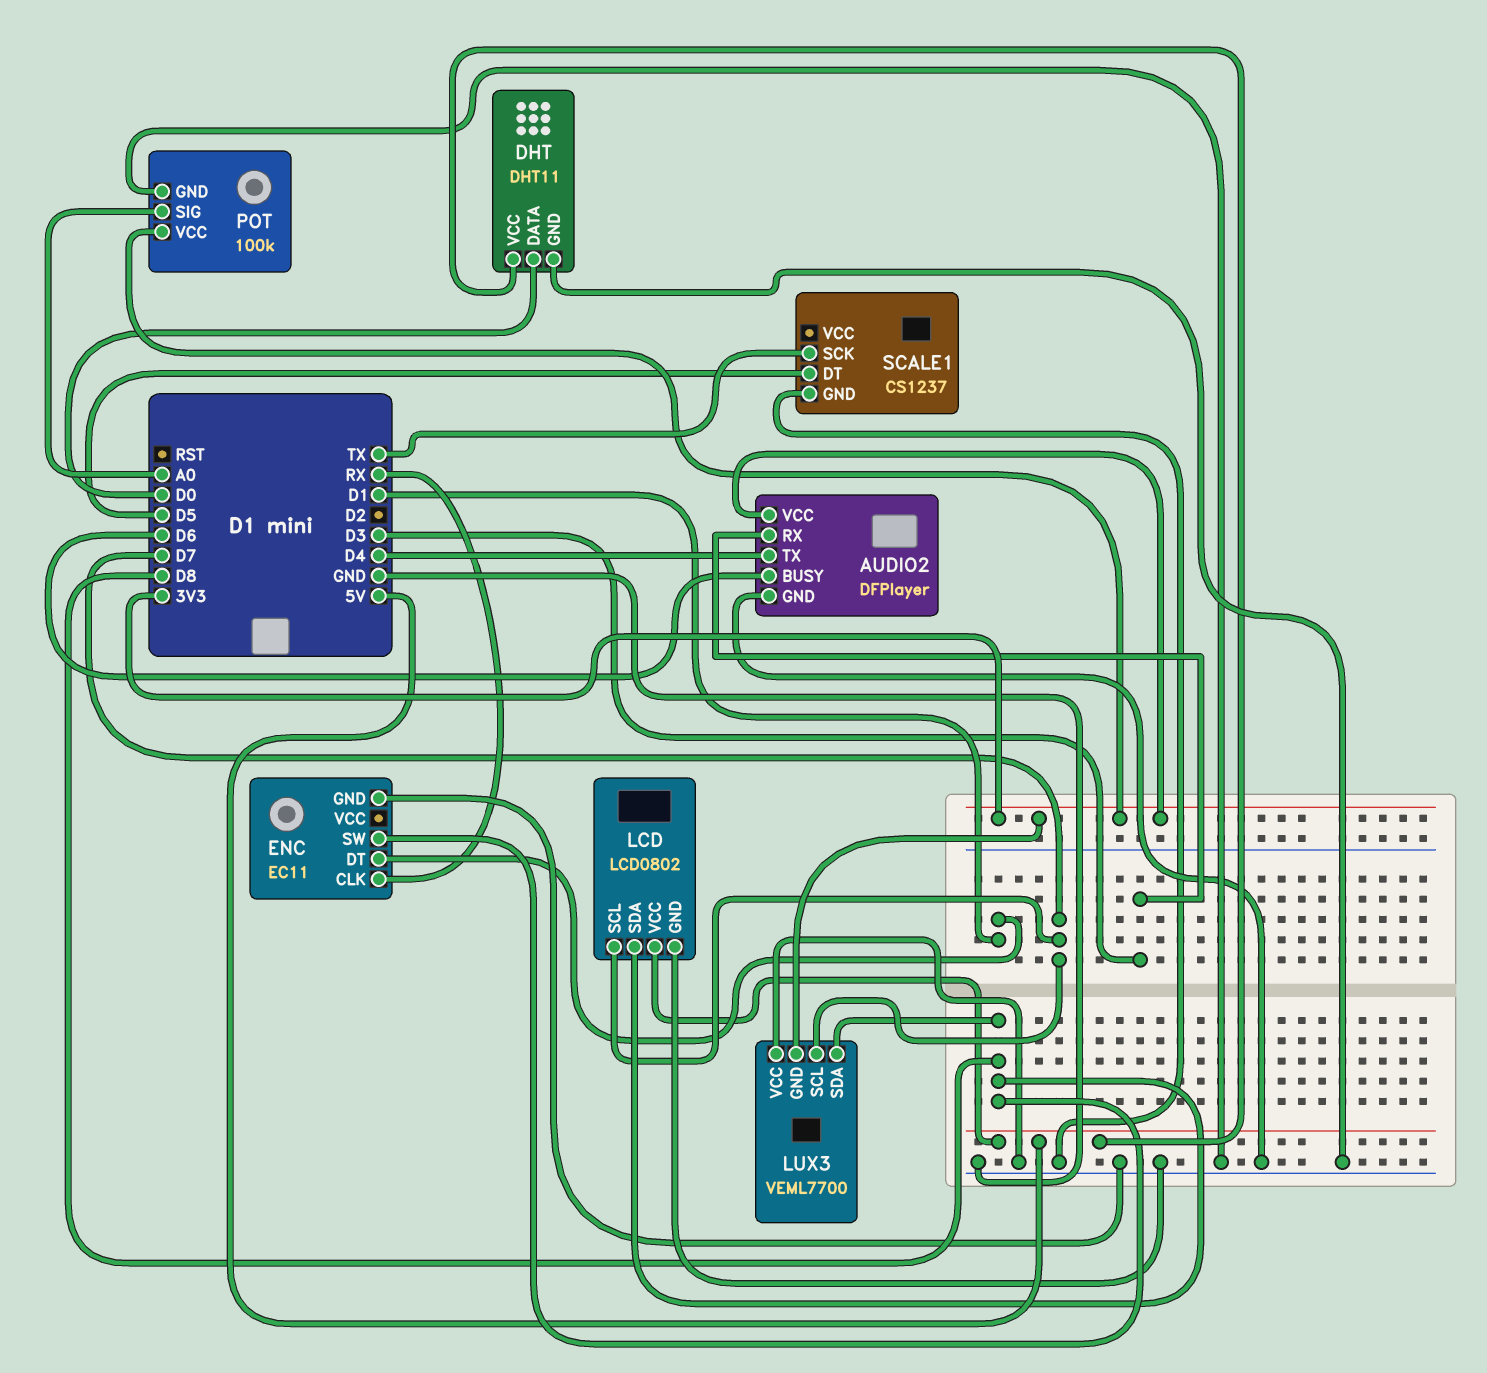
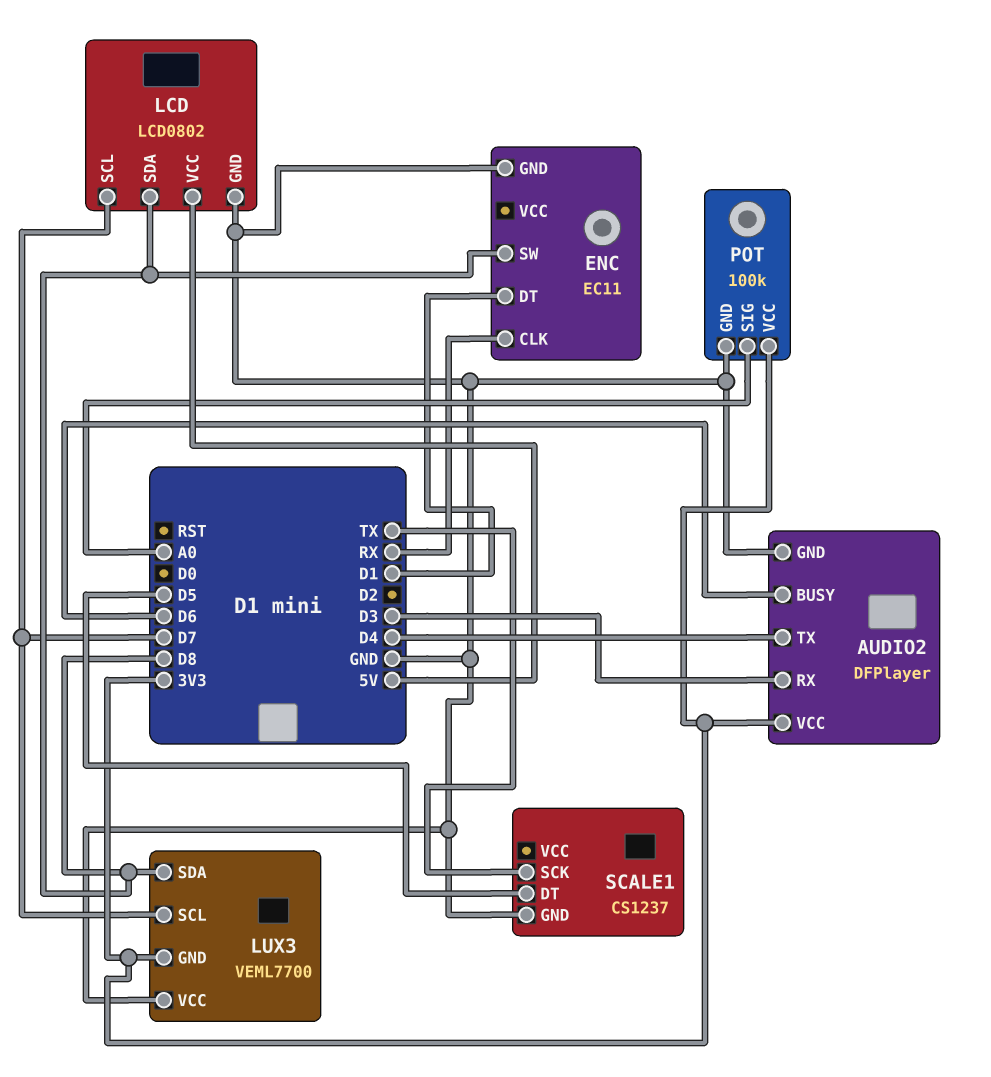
DHT: DHT11 -> none
DHT pin DATA: D0 -> none
DHT pin GND: GND -> none
DHT pin VCC: 5V -> none

